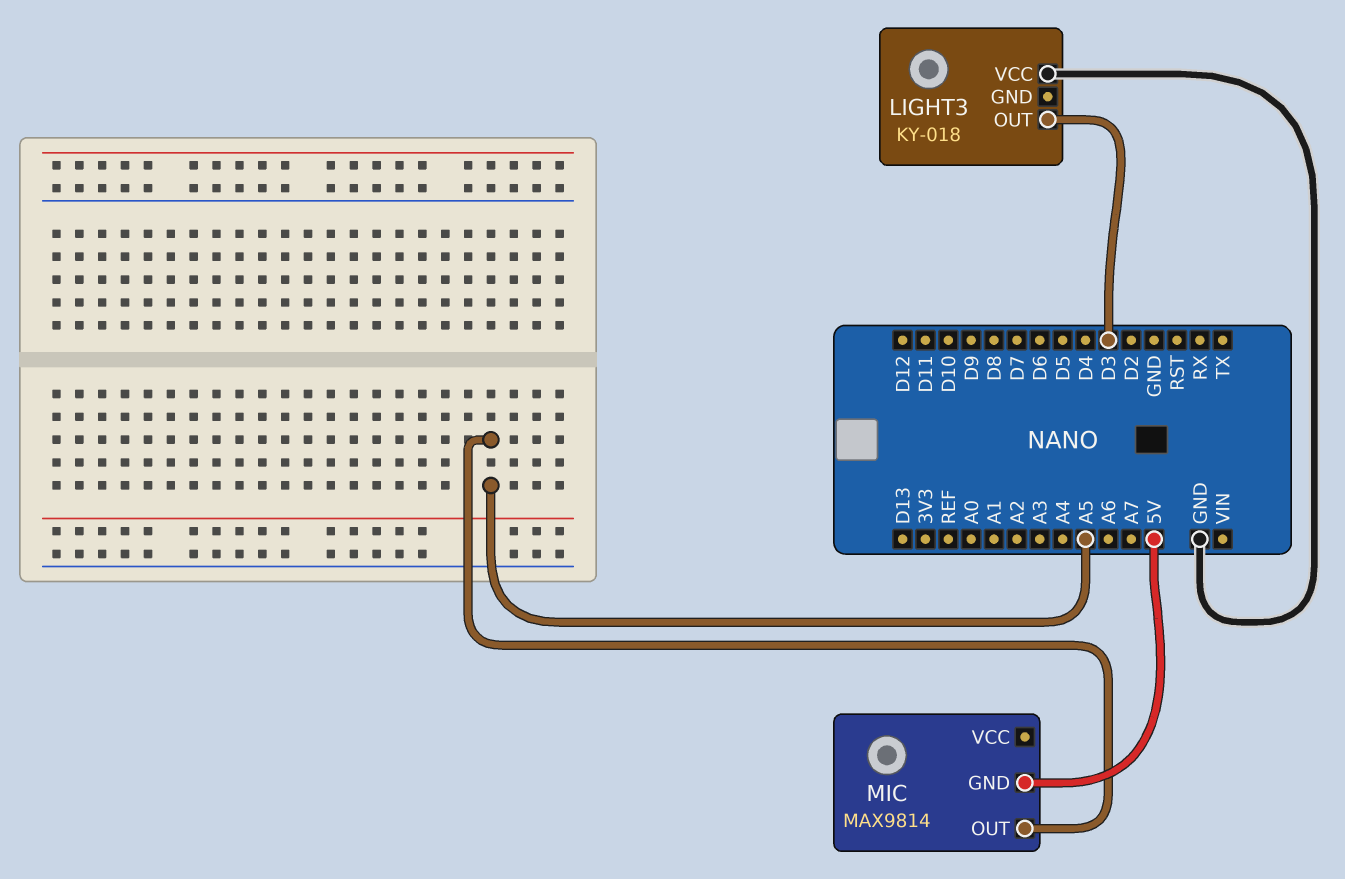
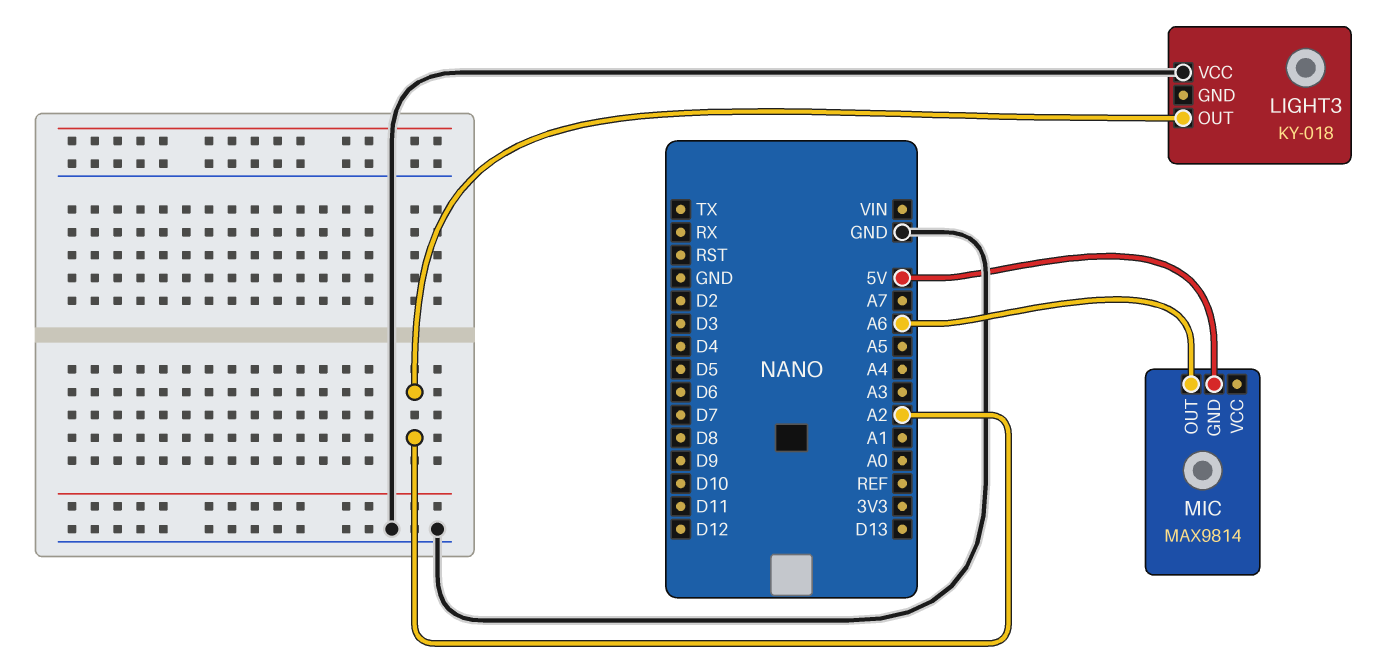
LIGHT3 pin OUT: D3 -> A2
MIC pin OUT: A5 -> A6

